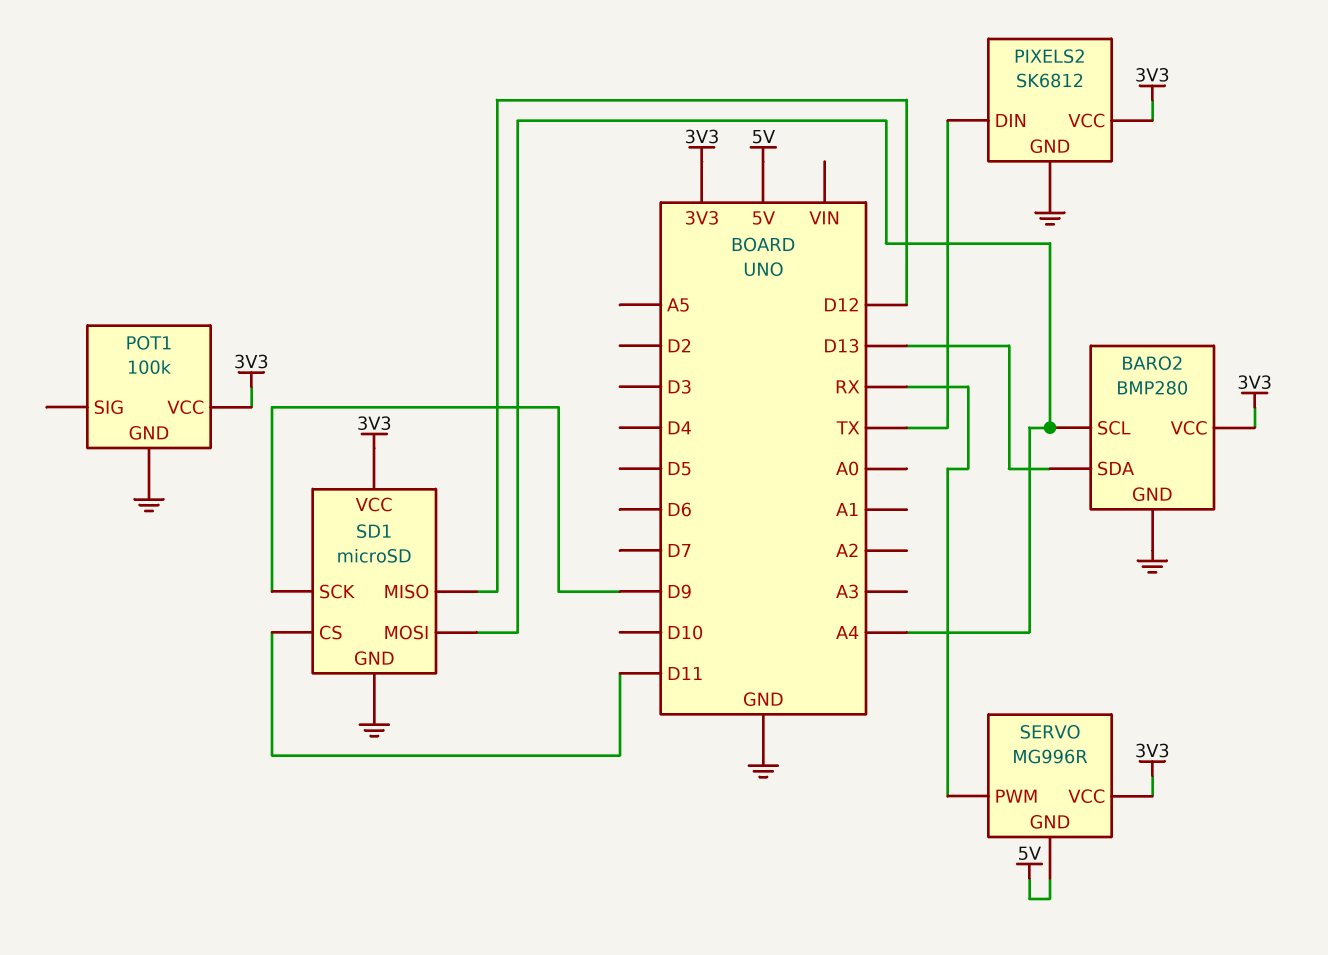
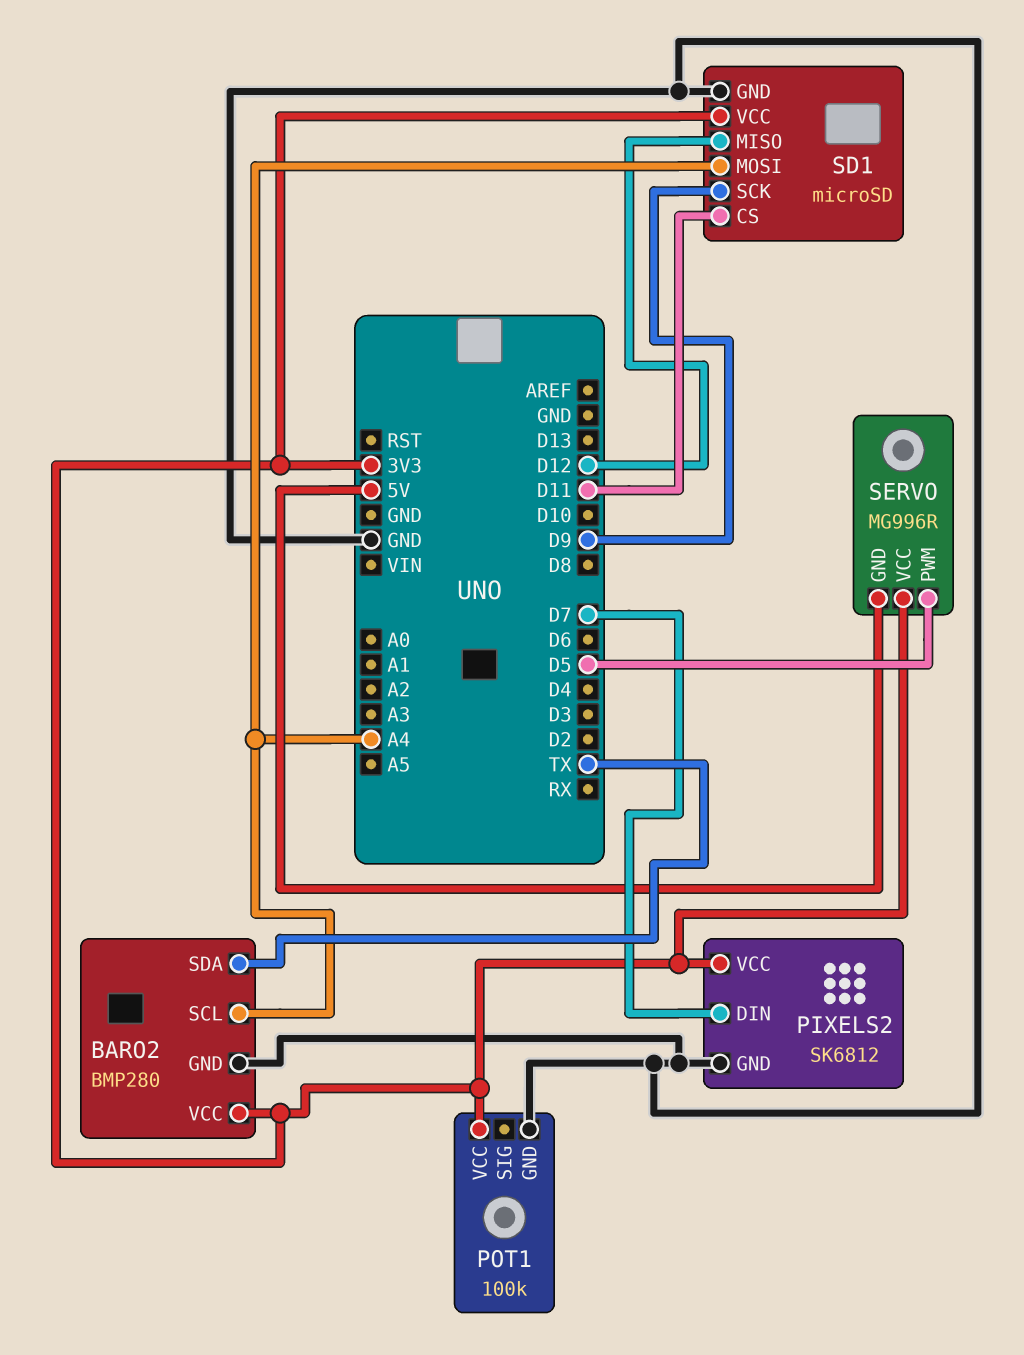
BARO2 pin SDA: D13 -> TX
PIXELS2 pin DIN: TX -> D7
SERVO pin PWM: RX -> D5

